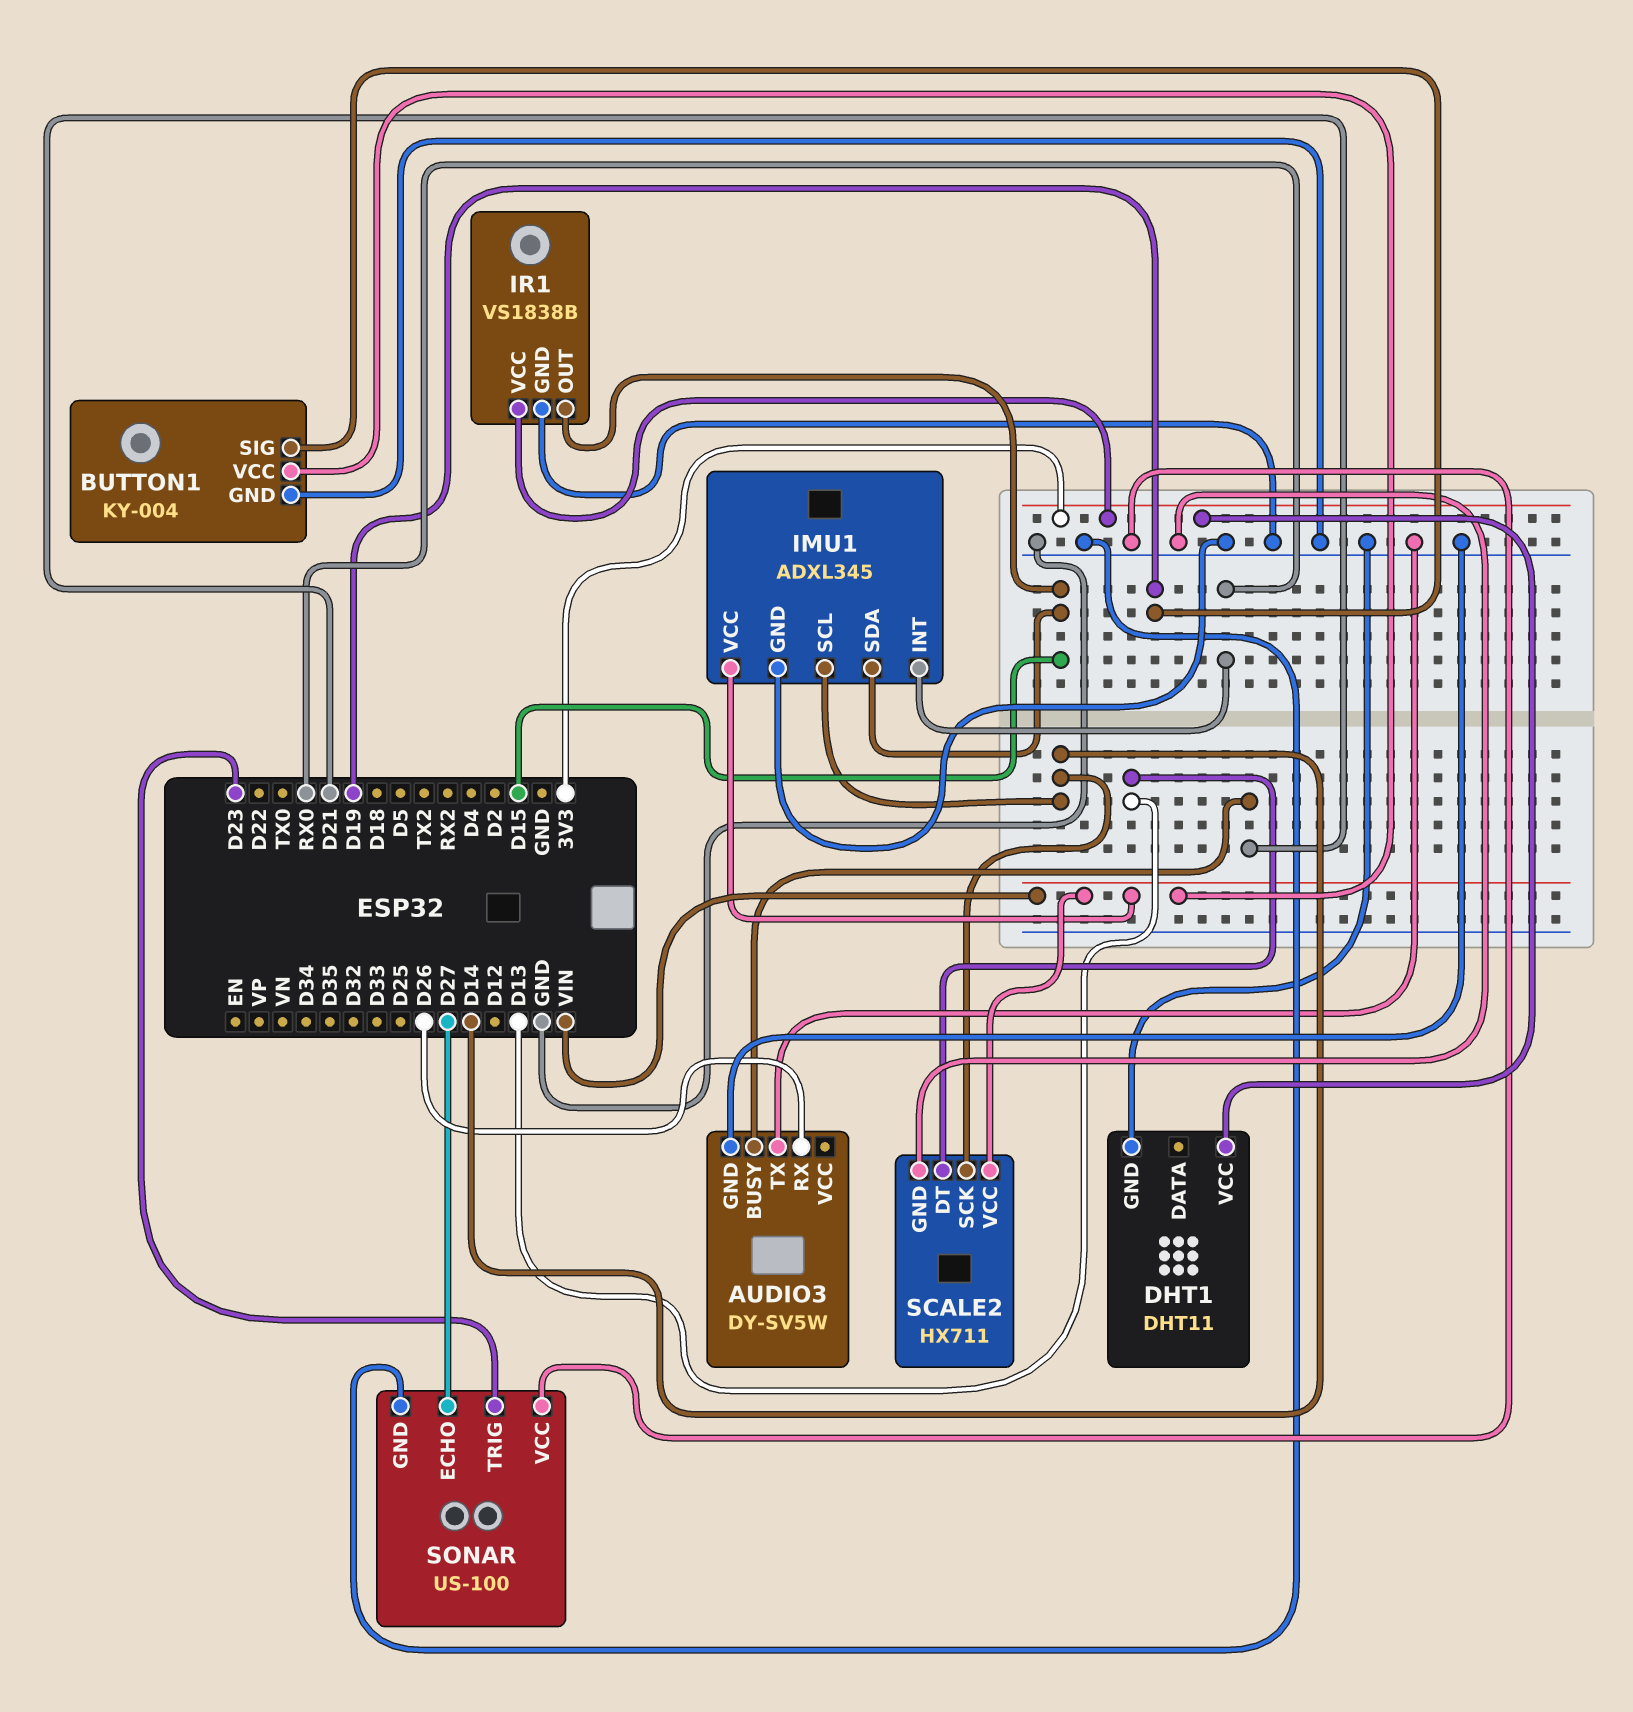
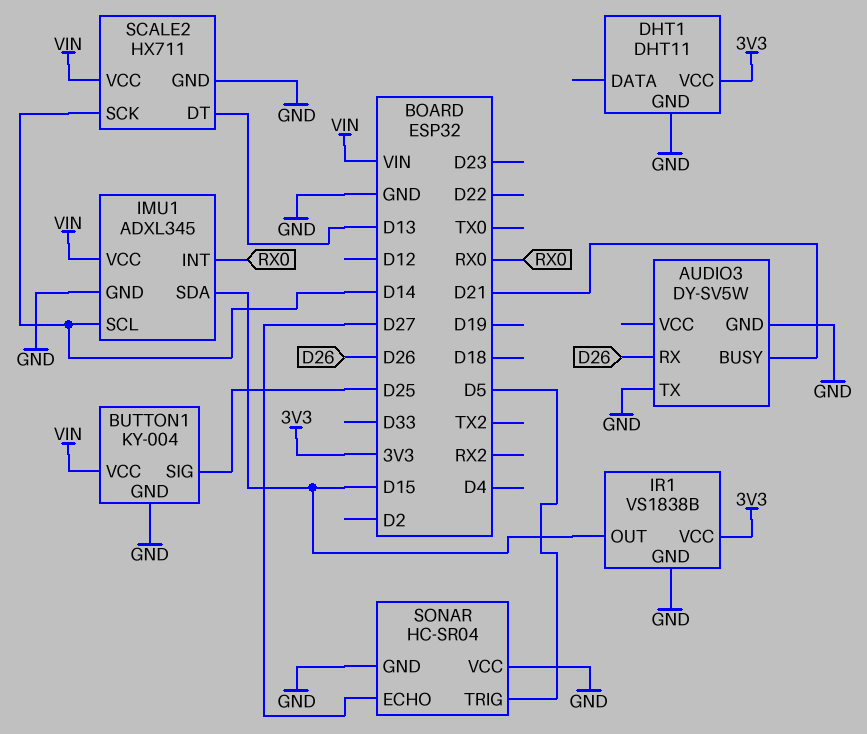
BUTTON1 pin SIG: D19 -> D25
SONAR: US-100 -> HC-SR04
SONAR pin TRIG: D23 -> D5

